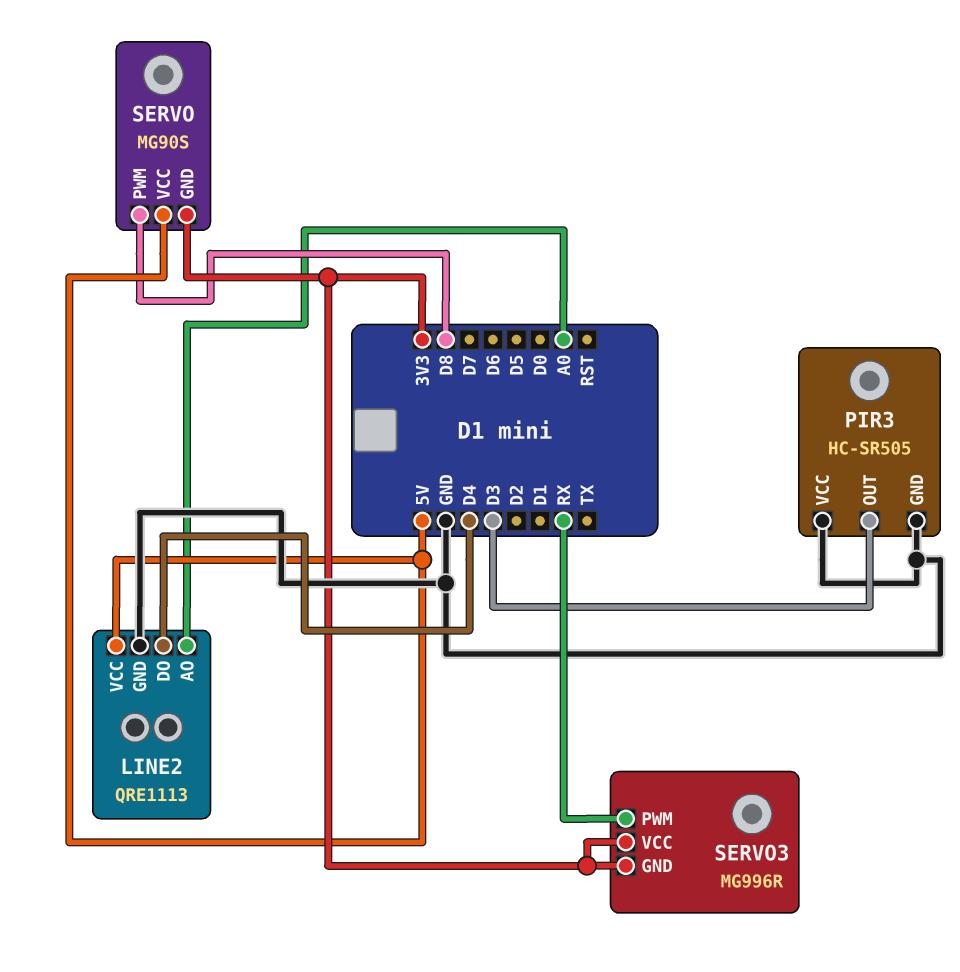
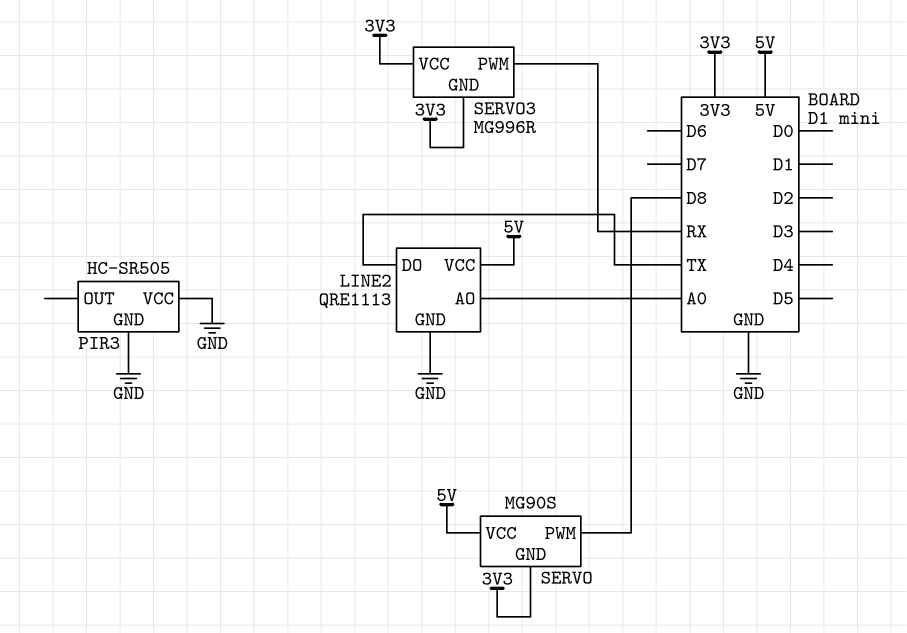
LINE2 pin DO: D4 -> TX
PIR3 pin OUT: D3 -> none

